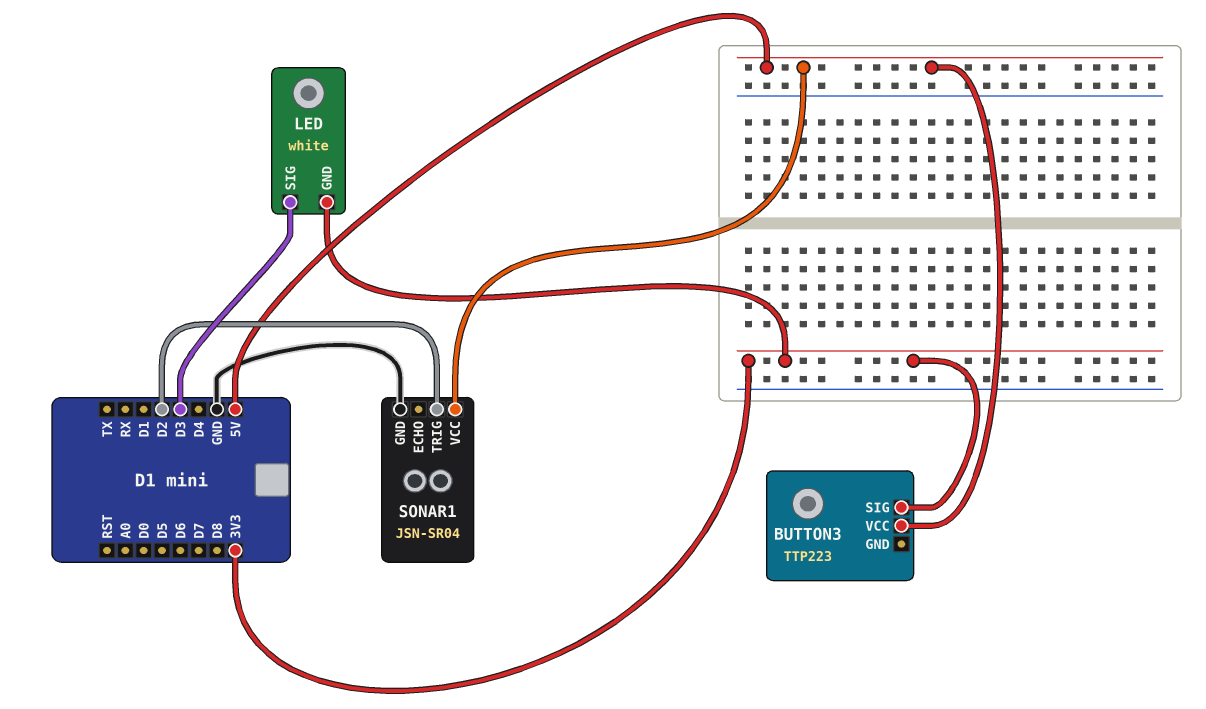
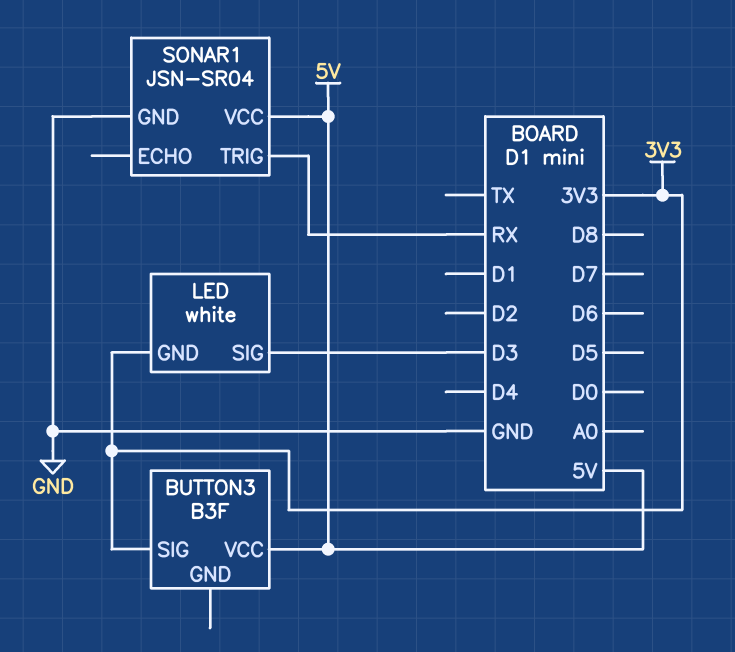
BUTTON3: TTP223 -> B3F
SONAR1 pin TRIG: D2 -> RX

